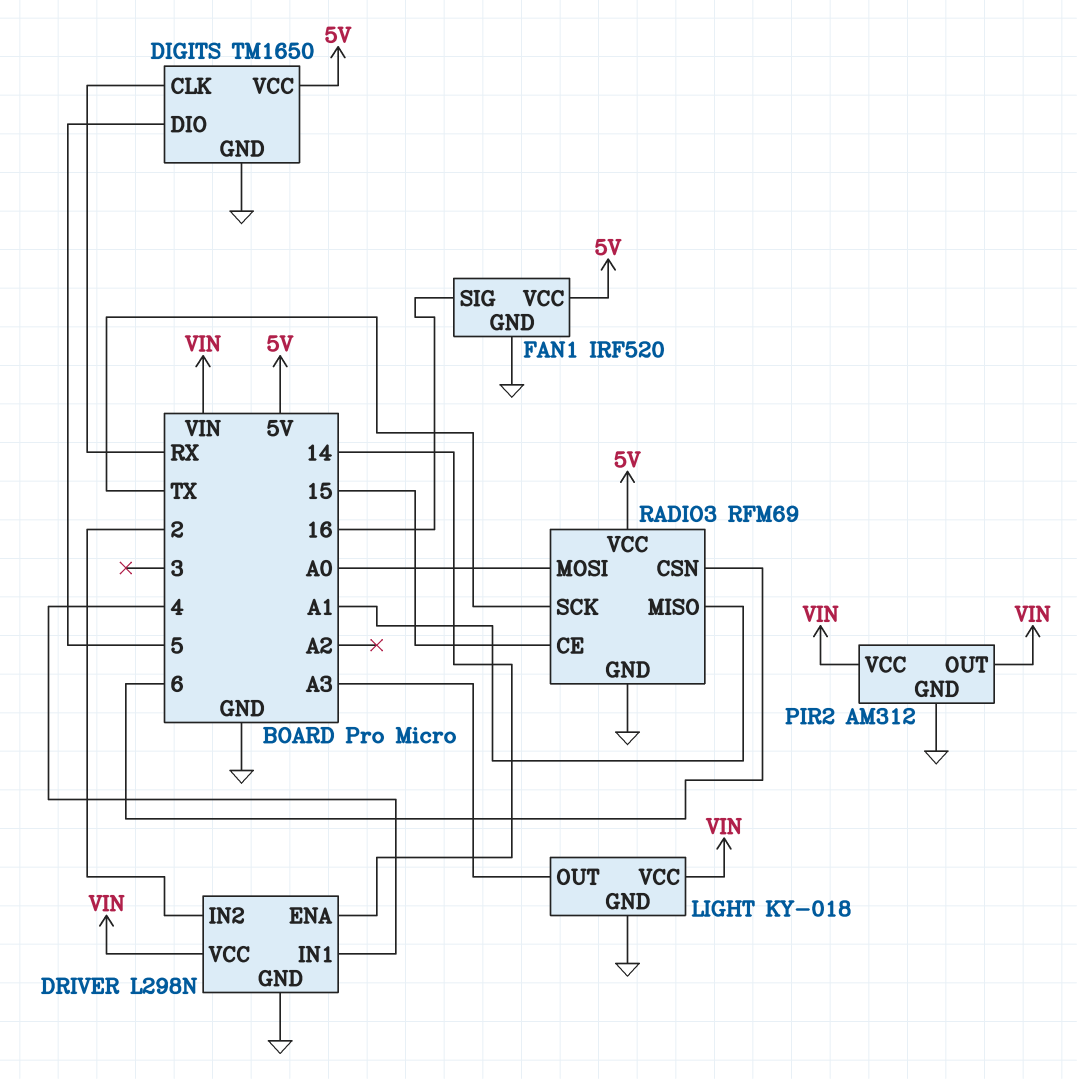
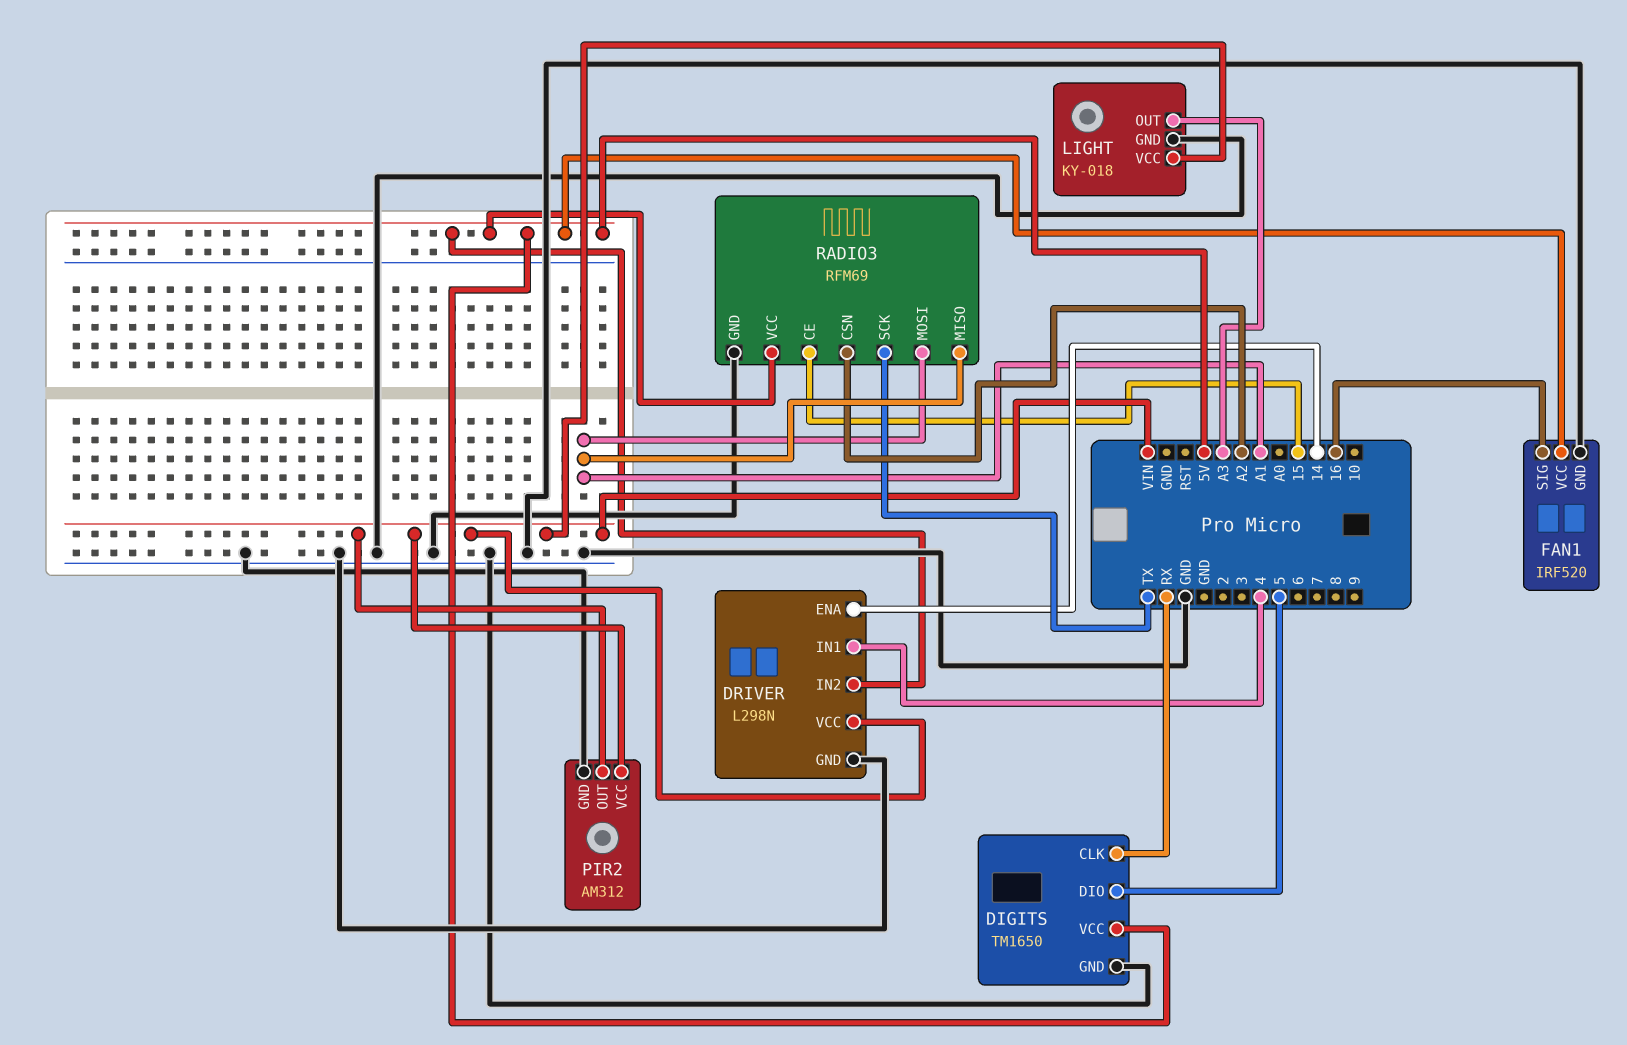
DRIVER pin IN2: 2 -> 5V
RADIO3 pin CSN: 6 -> A2
RADIO3 pin MOSI: A0 -> A1

